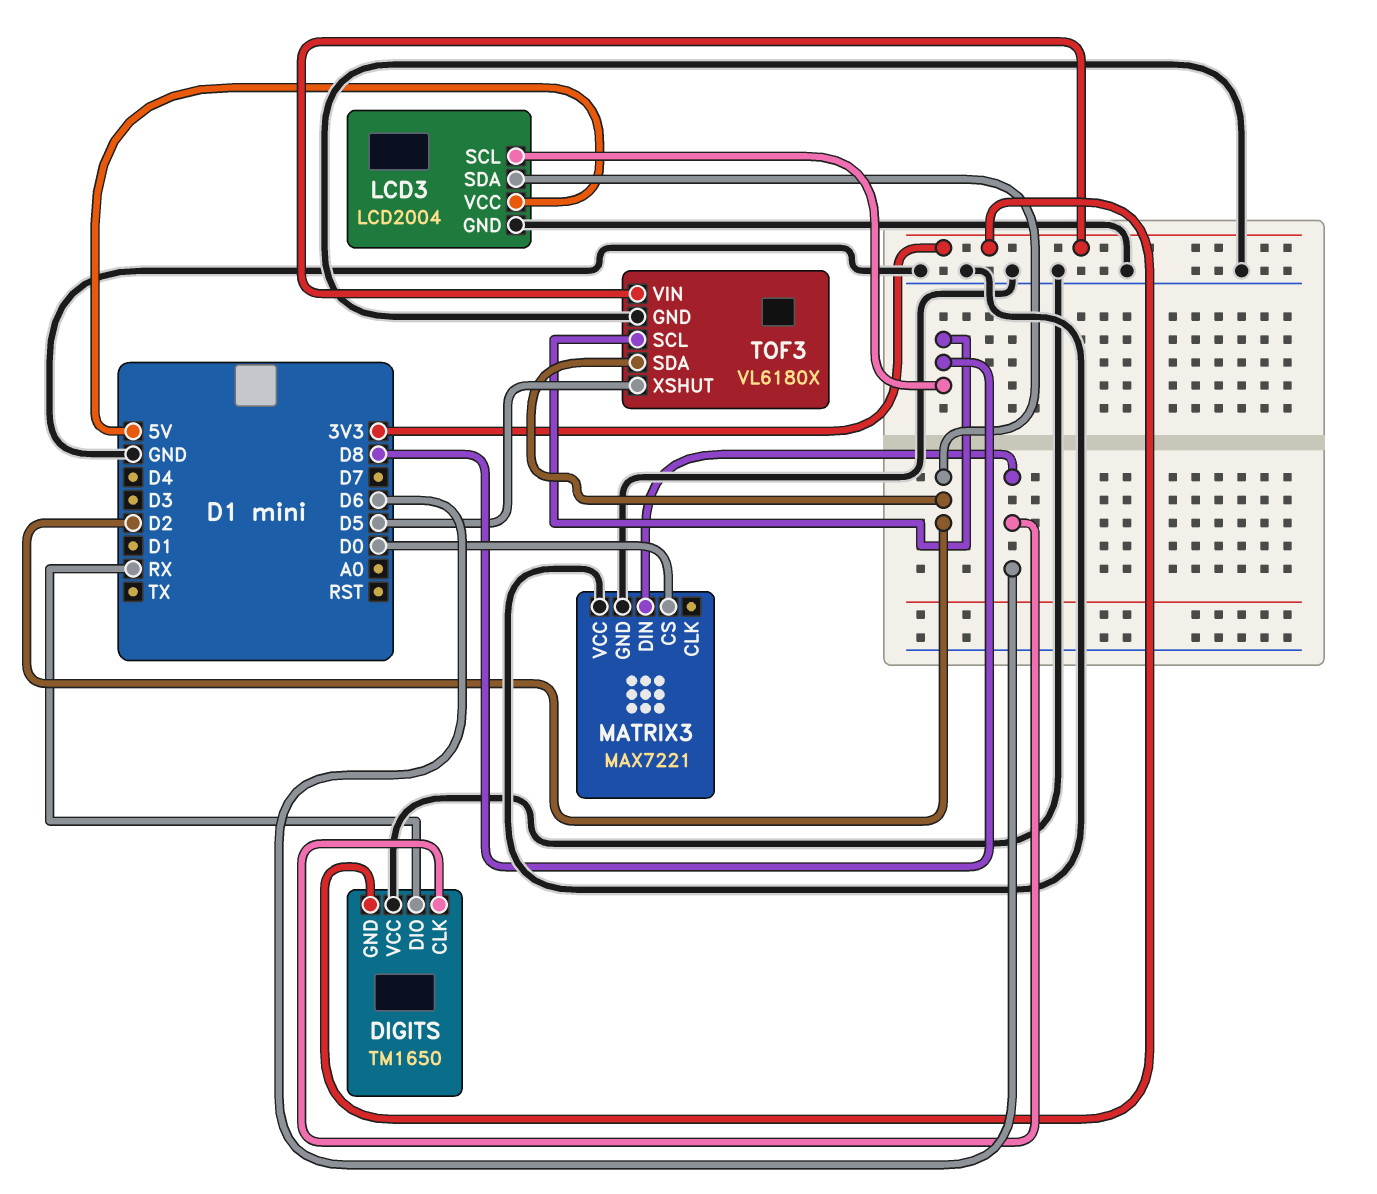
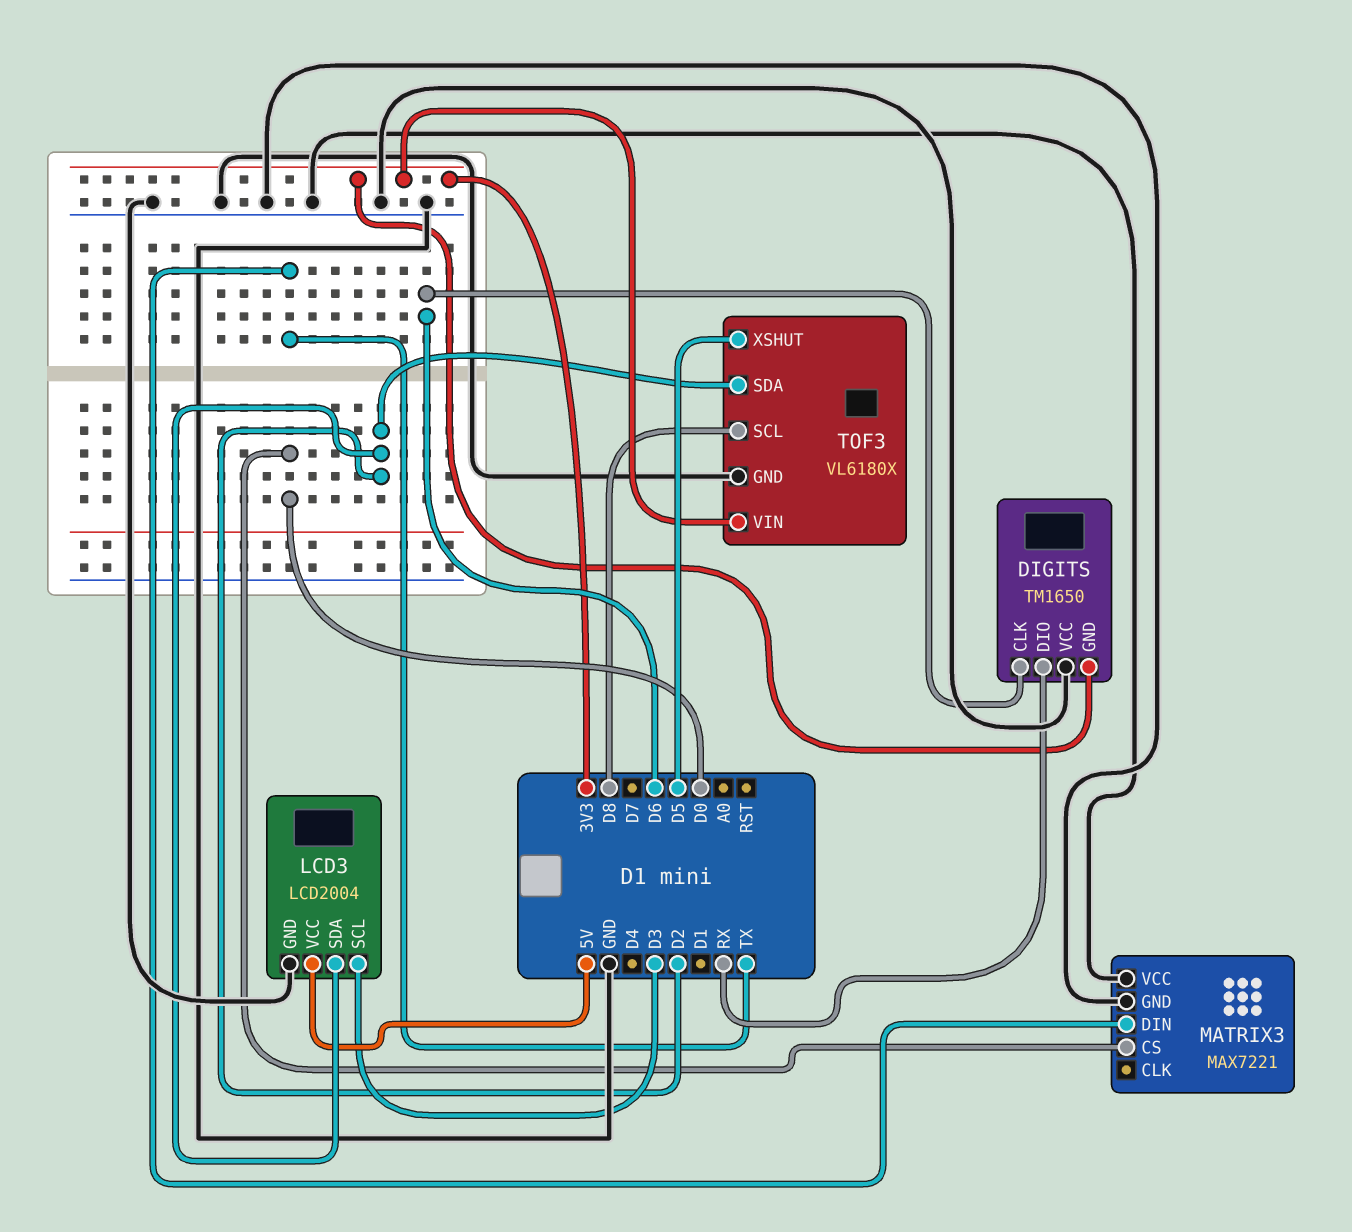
LCD3 pin SCL: D8 -> D3
MATRIX3 pin DIN: D6 -> TX

